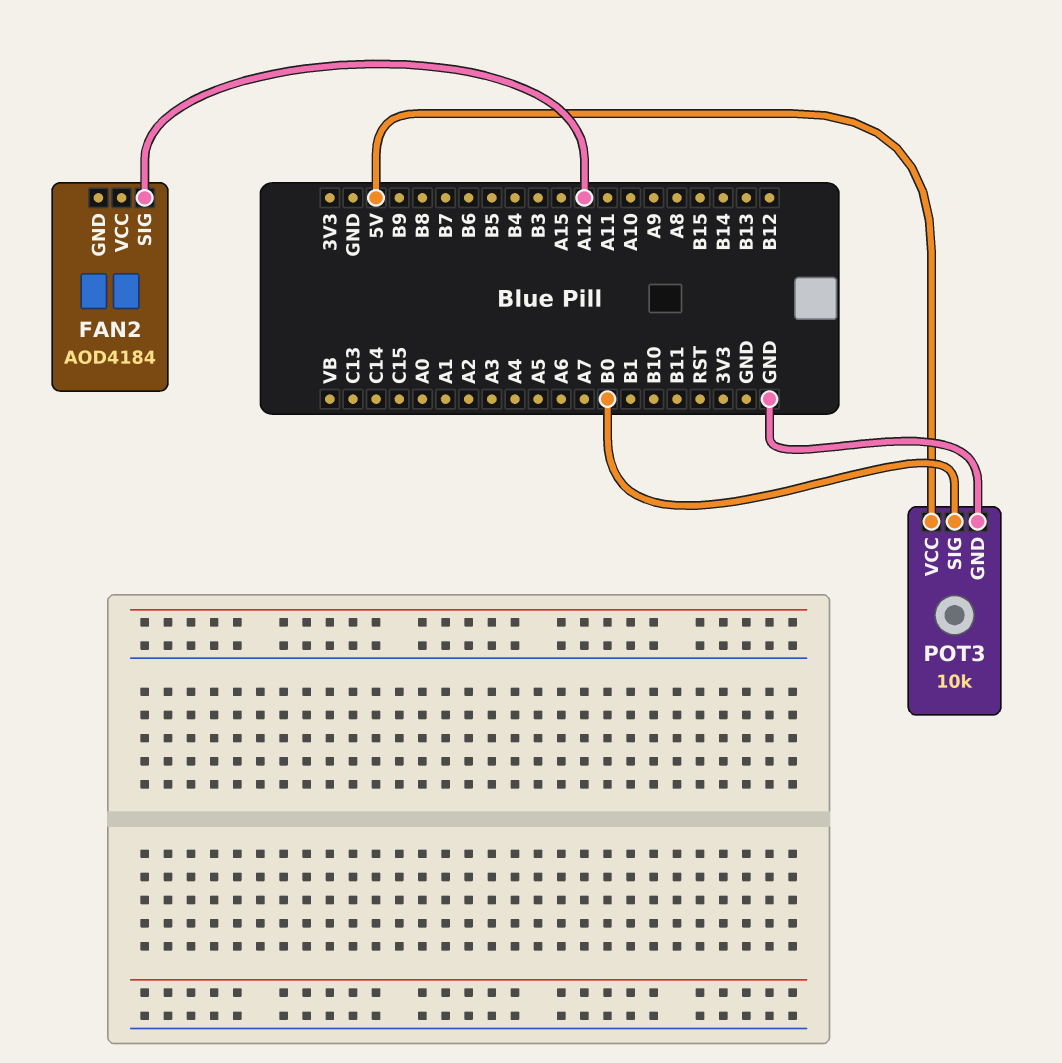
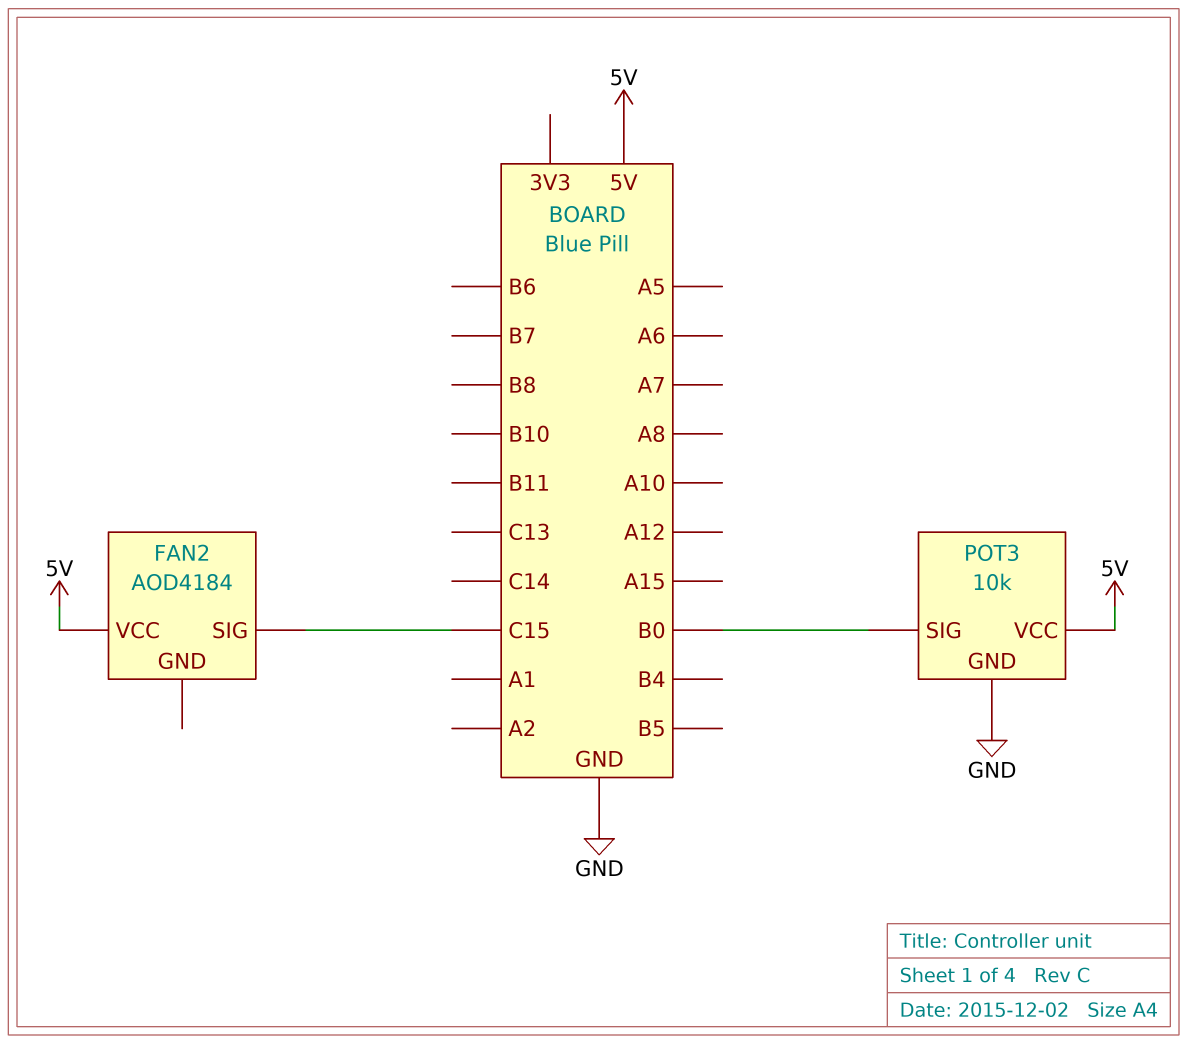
FAN2 pin SIG: A12 -> C15
FAN2 pin VCC: none -> 5V

